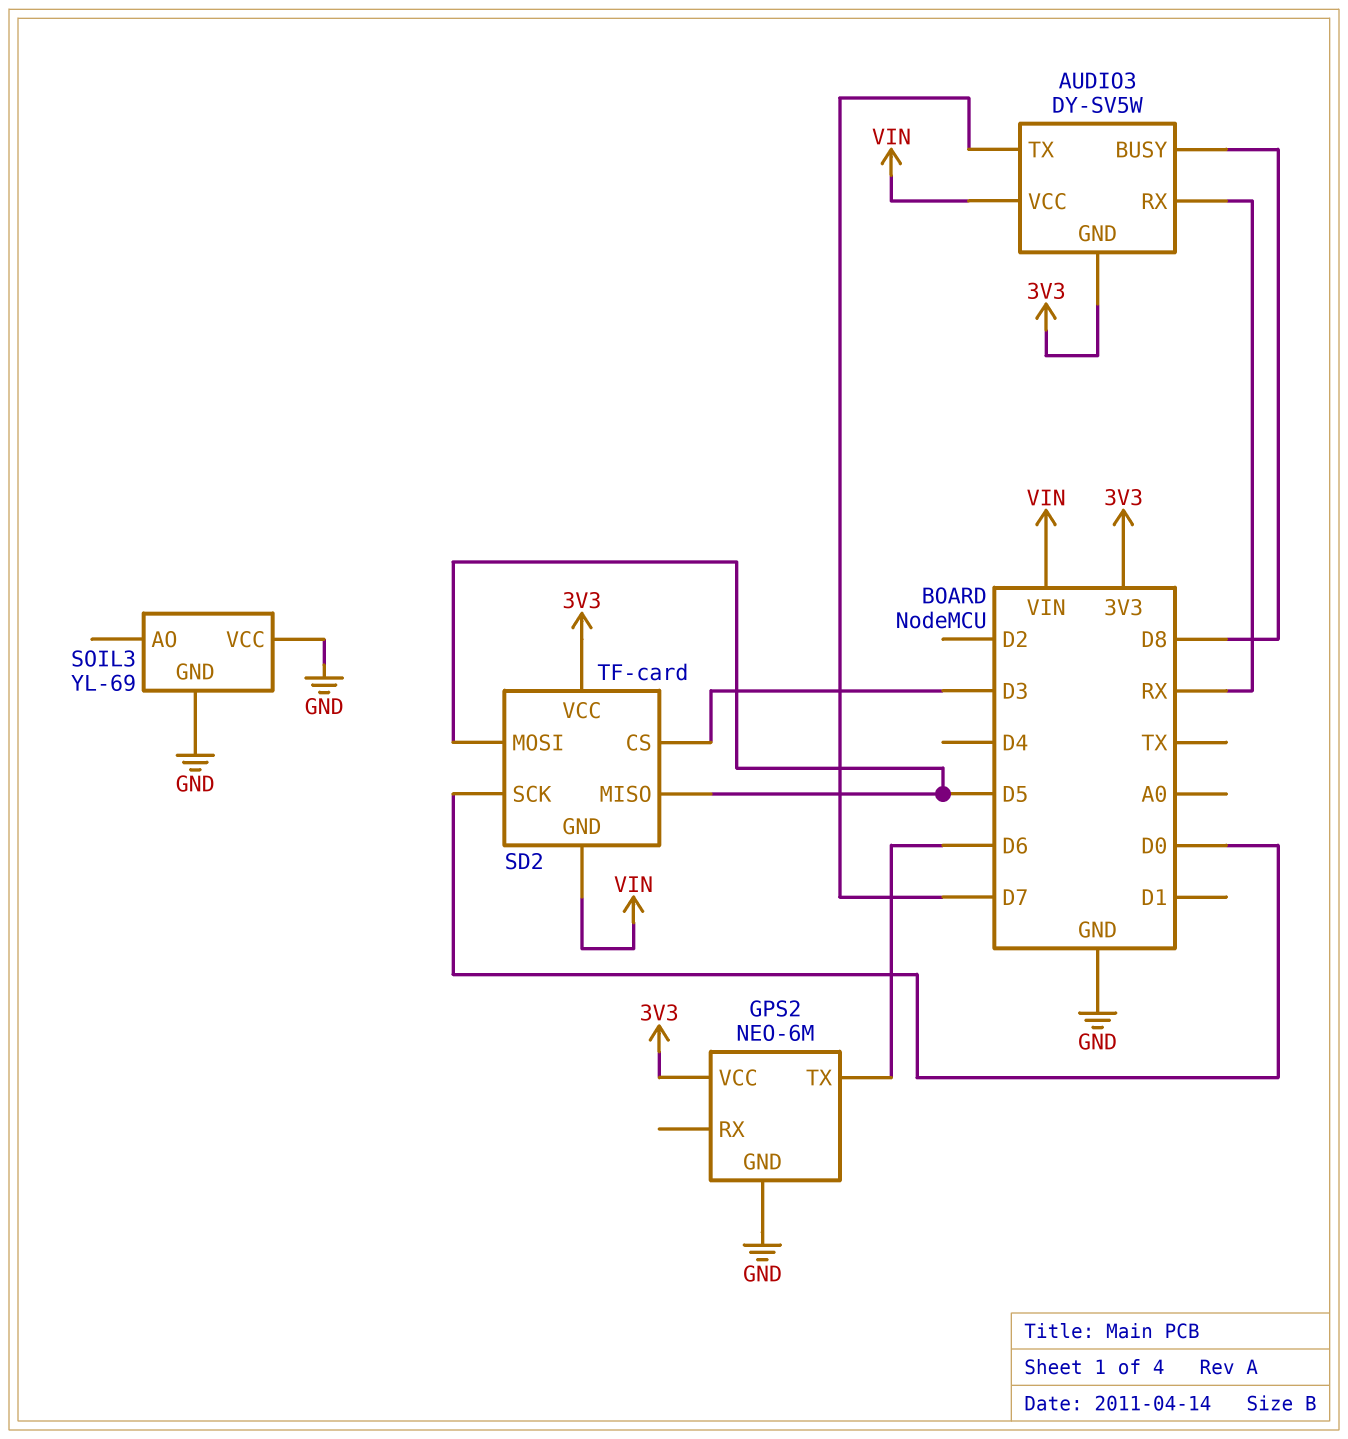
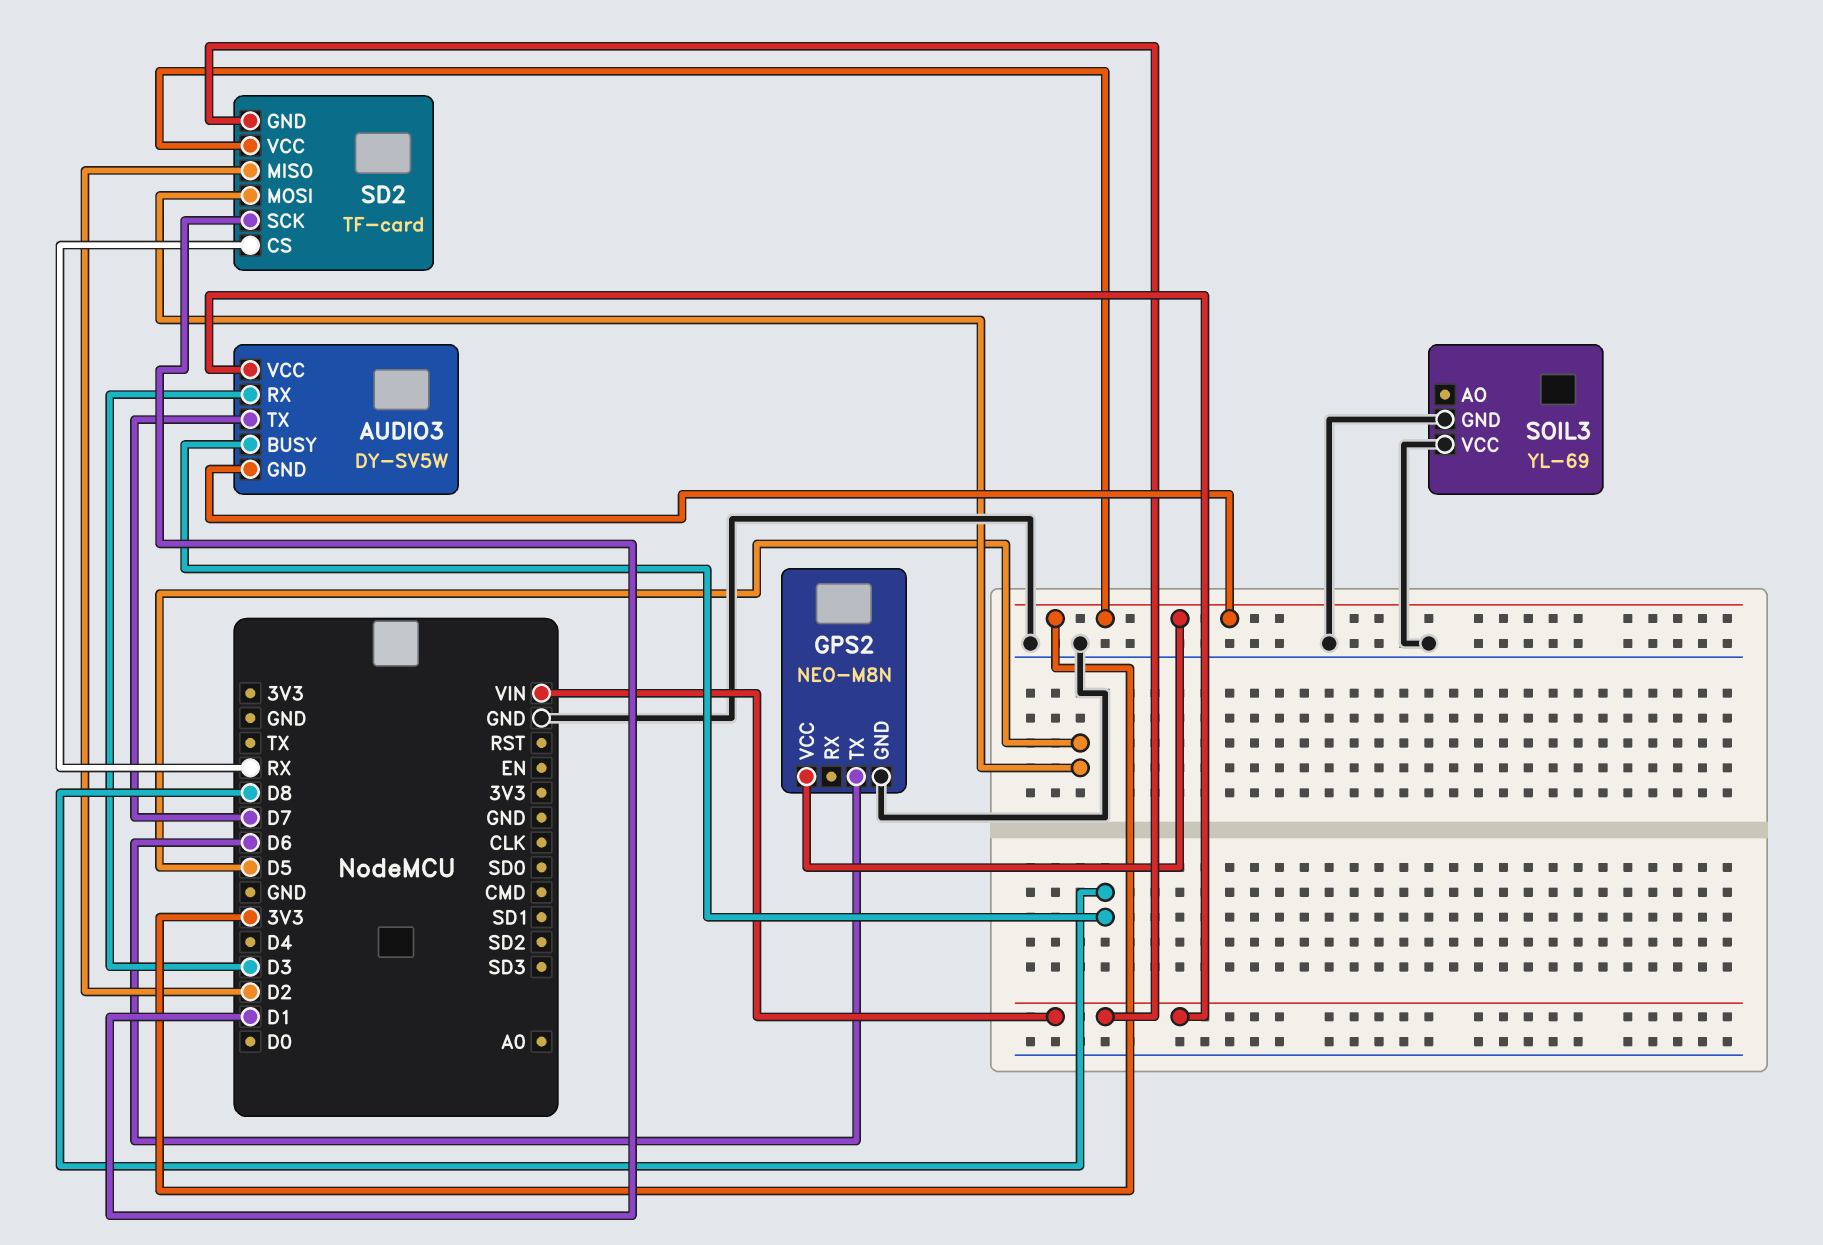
AUDIO3 pin RX: RX -> D3
GPS2: NEO-6M -> NEO-M8N
SD2 pin CS: D3 -> RX
SD2 pin MISO: D5 -> D2
SD2 pin SCK: D0 -> D1

